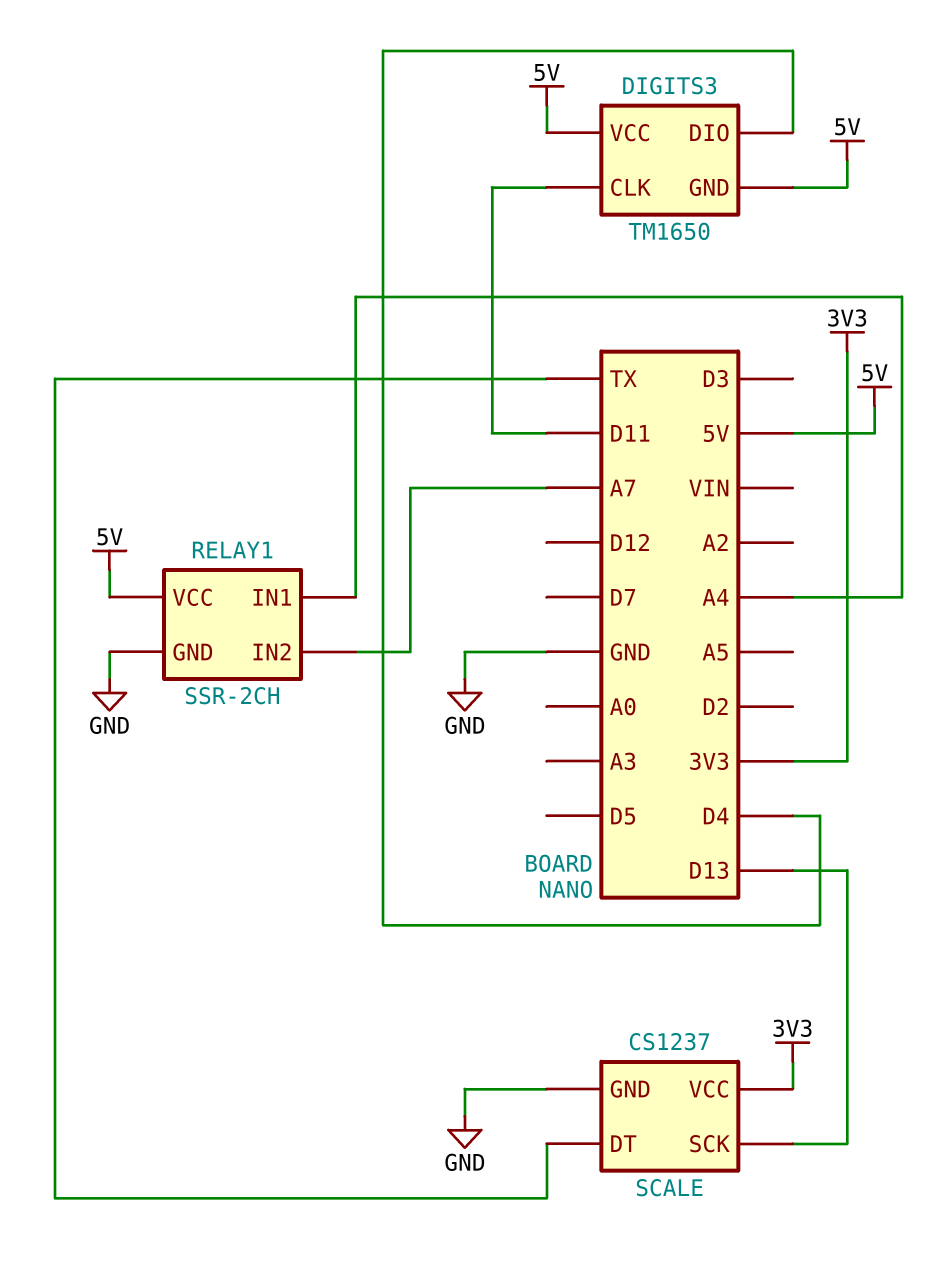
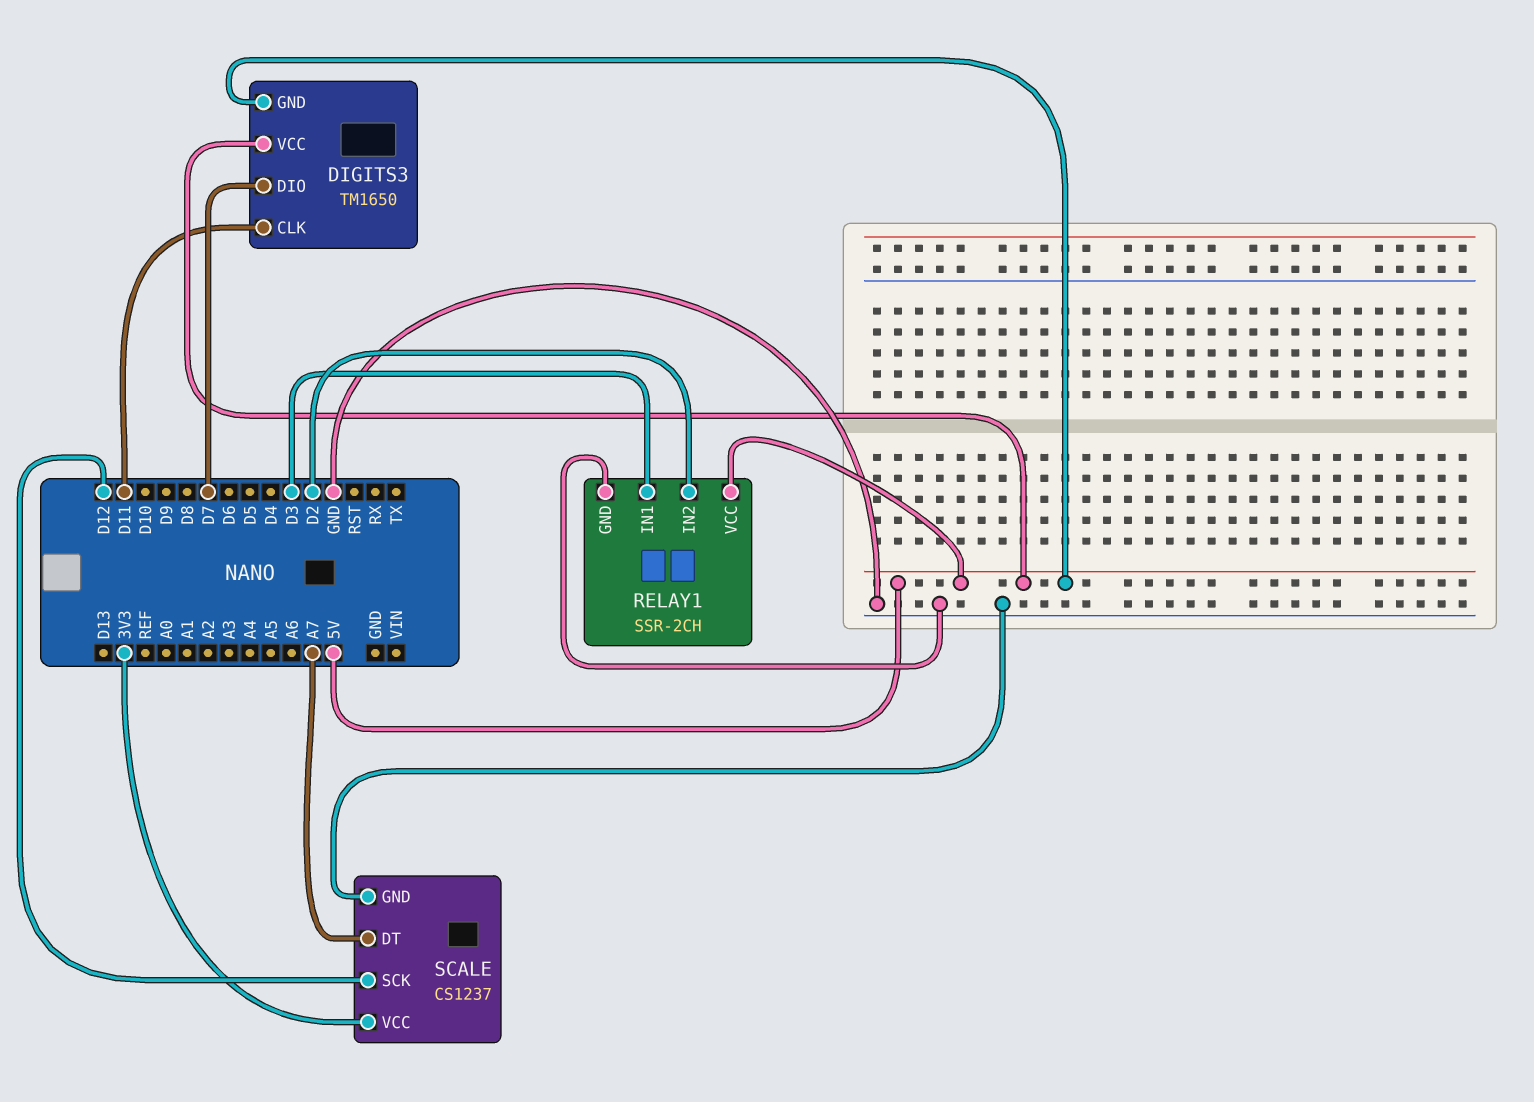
DIGITS3 pin DIO: D4 -> D7
RELAY1 pin IN1: A4 -> D3
RELAY1 pin IN2: A7 -> D2
SCALE pin DT: TX -> A7
SCALE pin SCK: D13 -> D12

